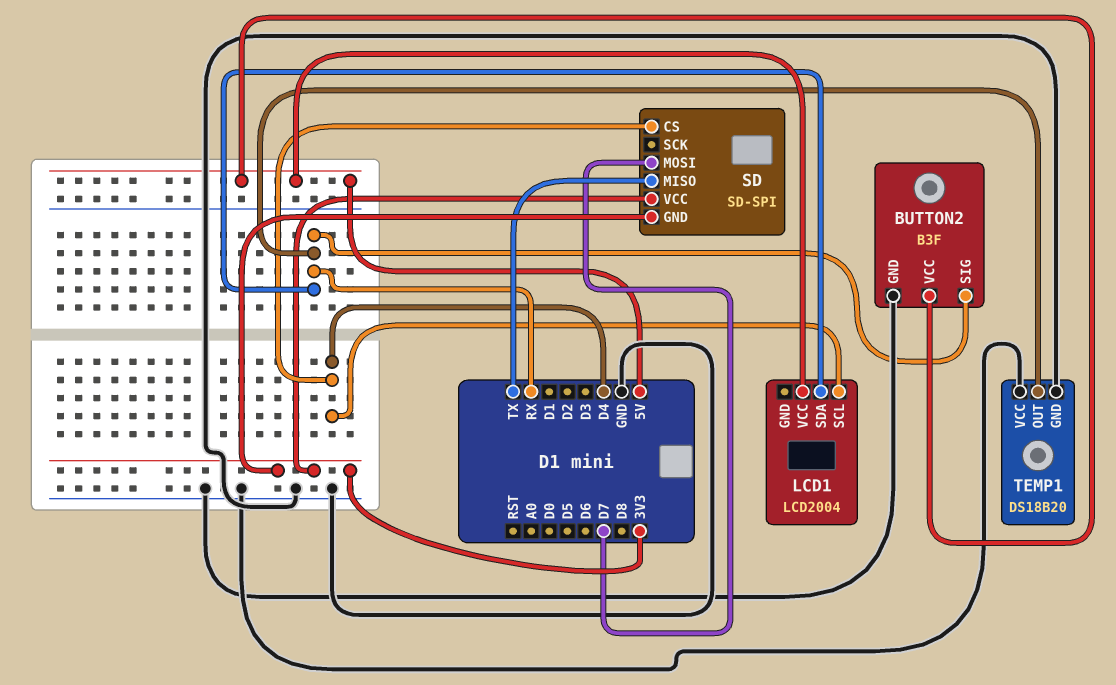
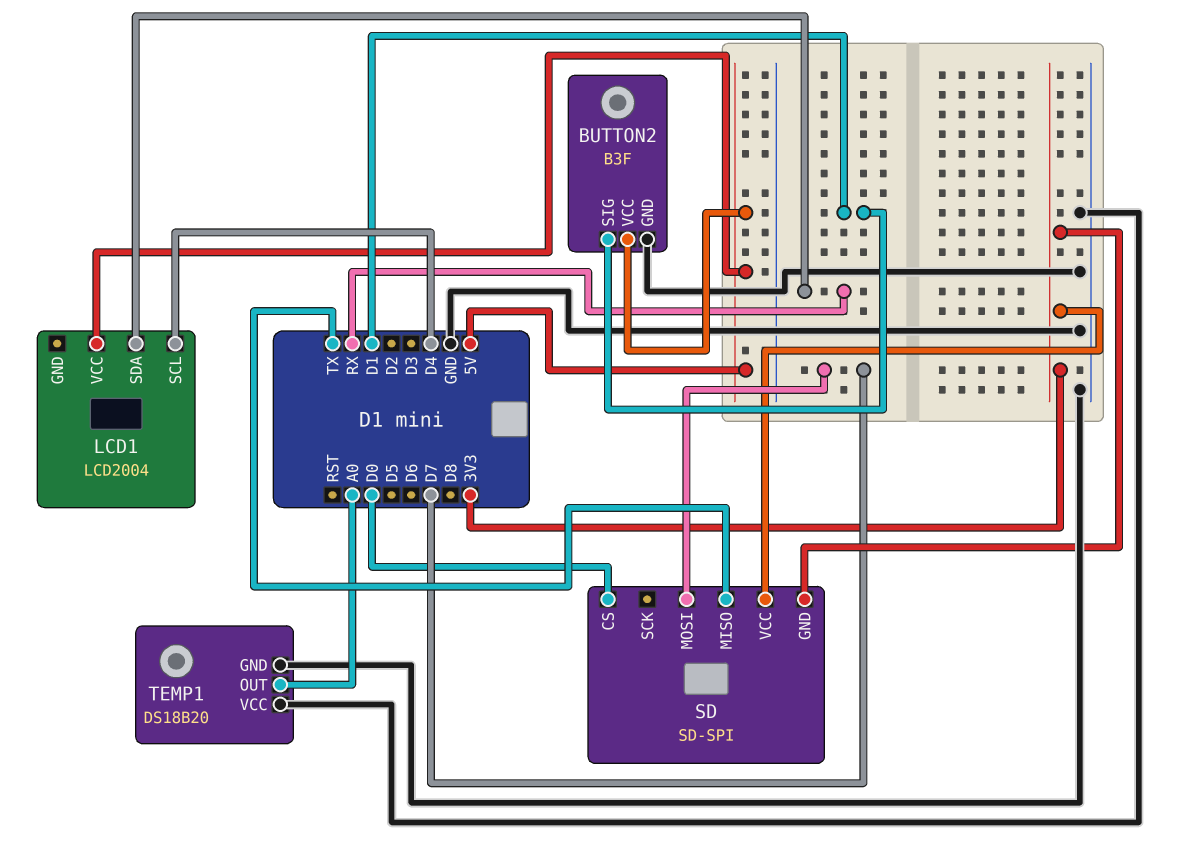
BUTTON2 pin SIG: RX -> D1
SD pin CS: D4 -> D0
TEMP1 pin OUT: RX -> A0

